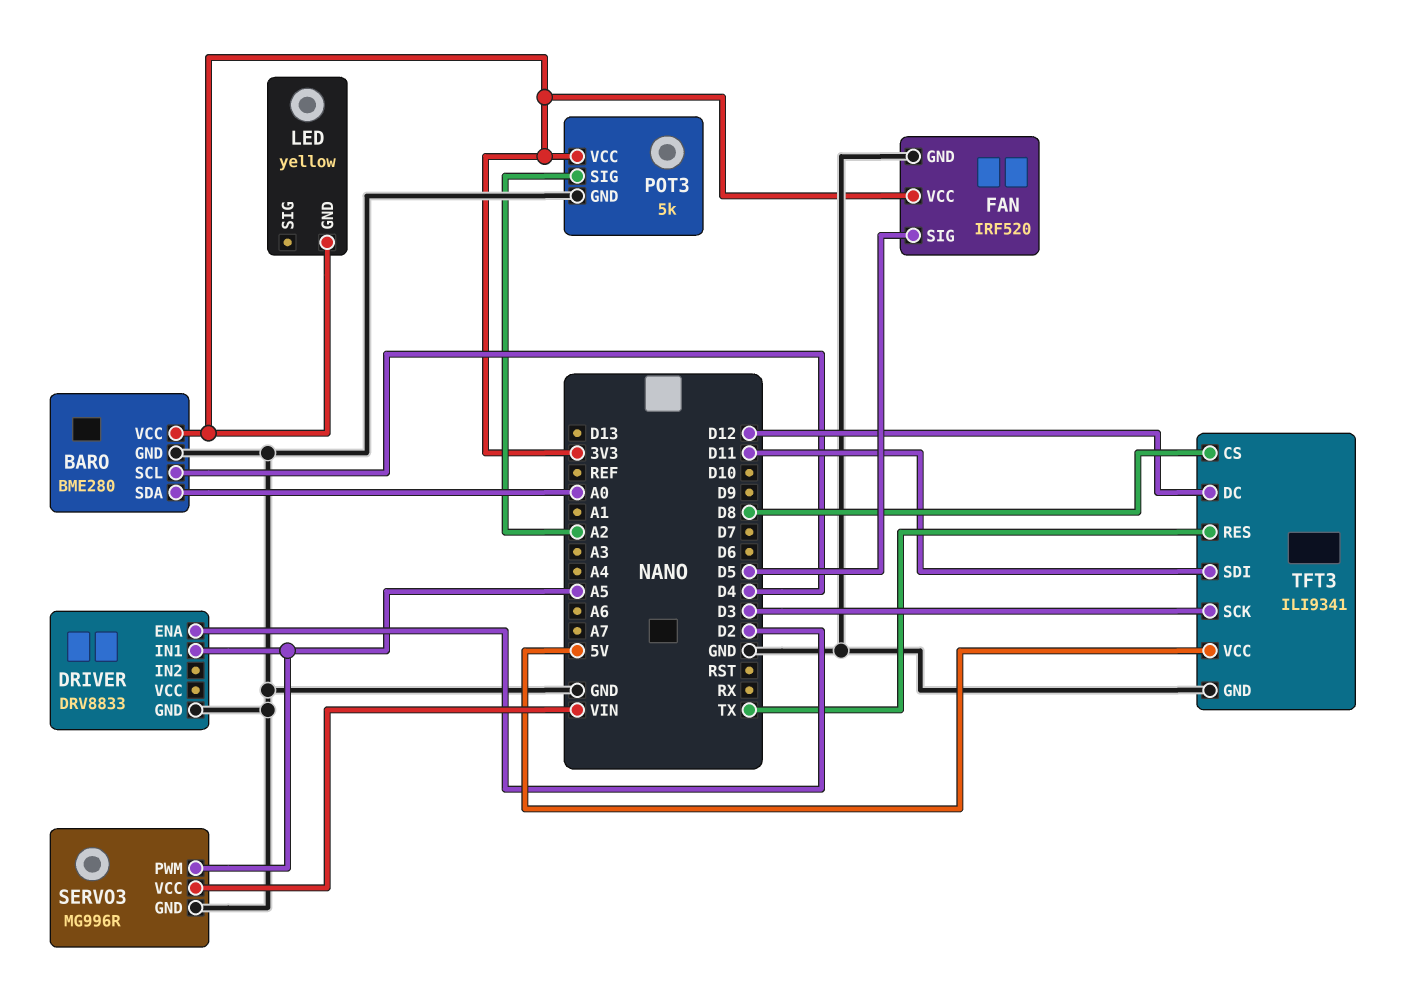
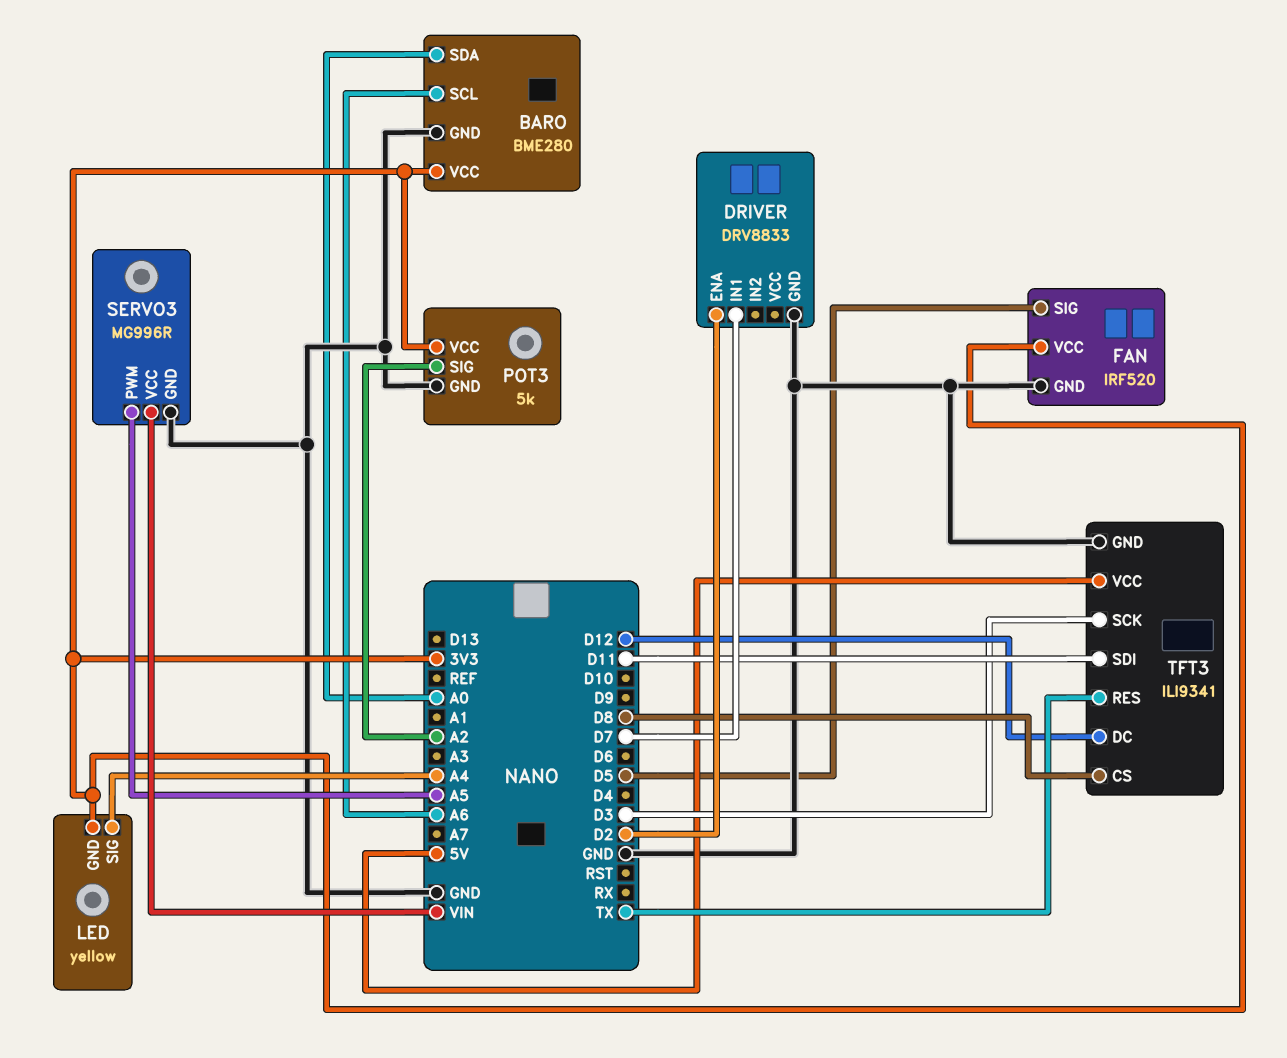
BARO pin SCL: D4 -> A6
DRIVER pin IN1: A5 -> D7
LED pin SIG: none -> A4

